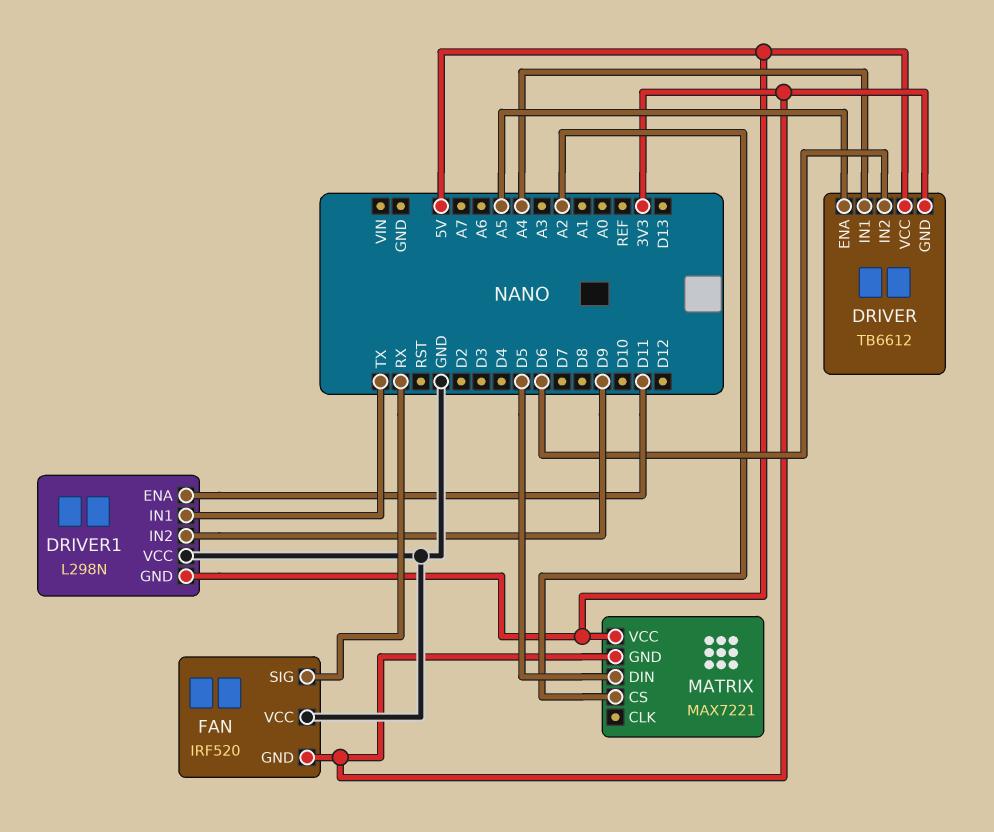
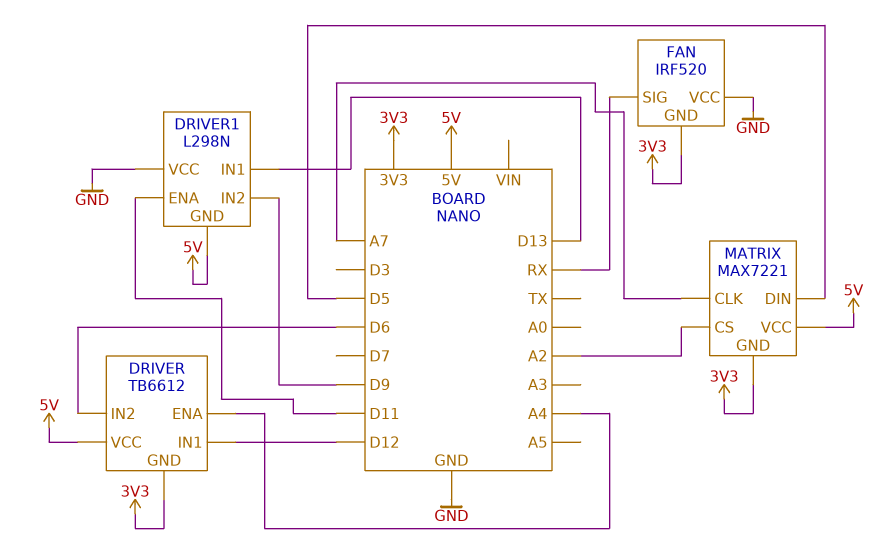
DRIVER pin ENA: A5 -> A4
DRIVER pin IN1: A4 -> D12
DRIVER1 pin IN1: TX -> D13
MATRIX pin CLK: none -> A7

